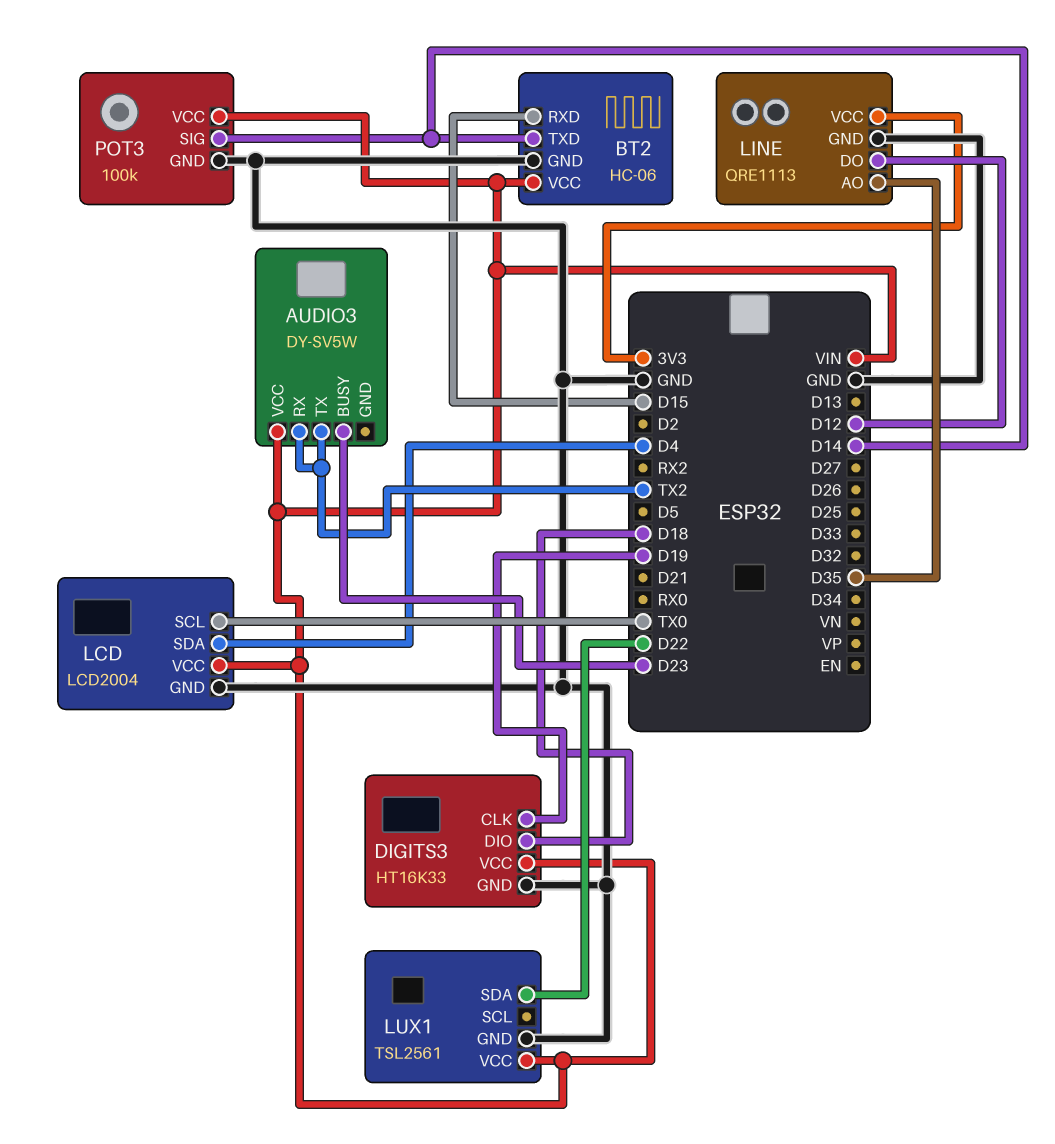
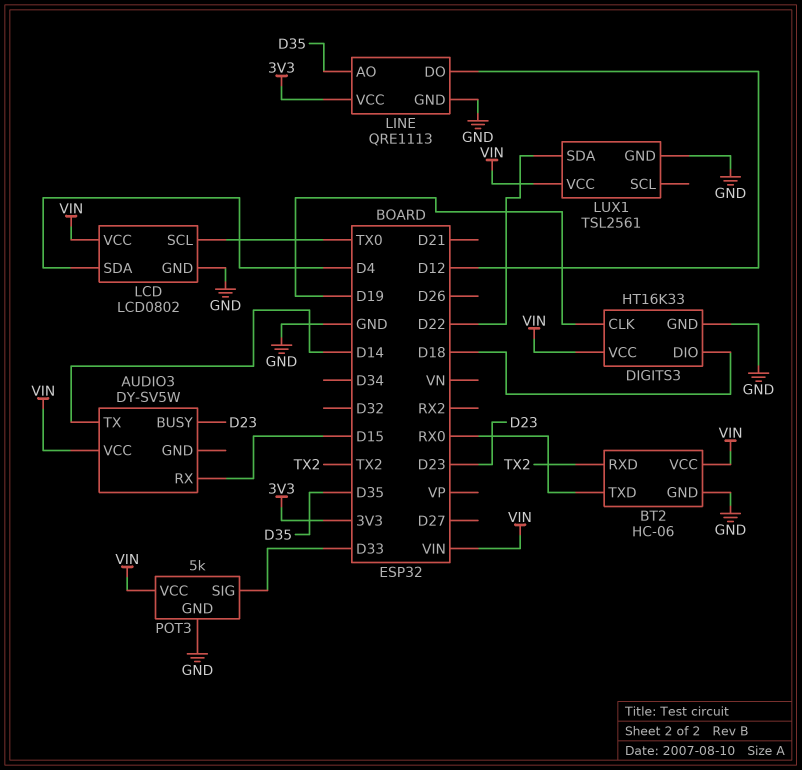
AUDIO3 pin RX: TX2 -> D15
AUDIO3 pin TX: TX2 -> D14
BT2 pin RXD: D15 -> TX2
BT2 pin TXD: D14 -> RX0
LCD: LCD2004 -> LCD0802
POT3: 100k -> 5k
POT3 pin SIG: D14 -> D33

